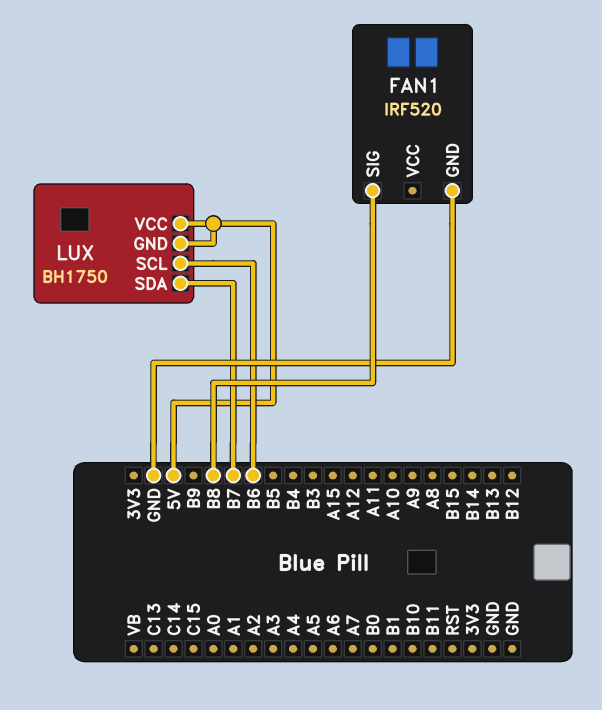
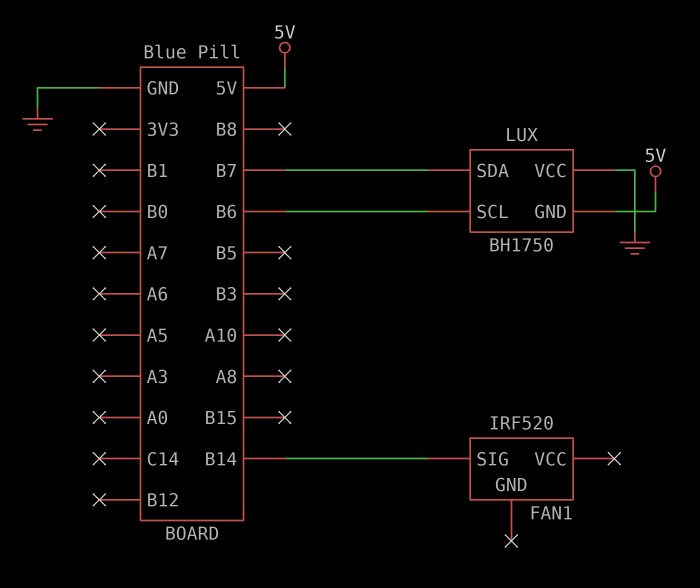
FAN1 pin GND: GND -> none
FAN1 pin SIG: B8 -> B14
LUX pin VCC: 5V -> GND

